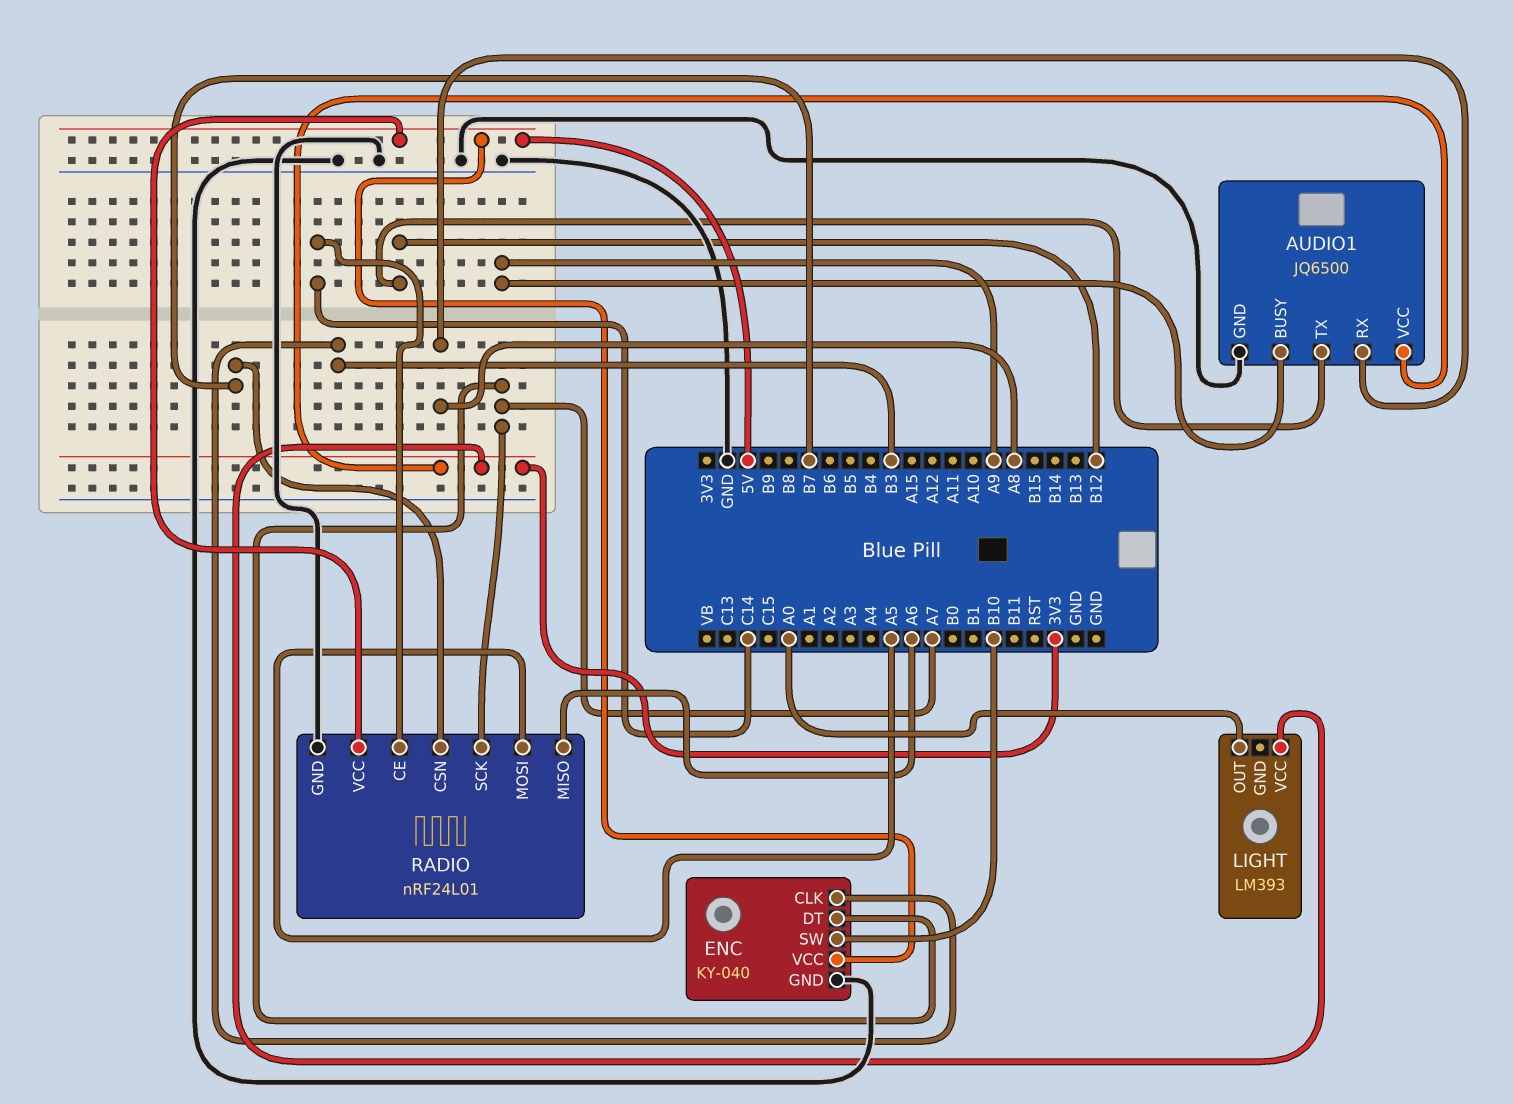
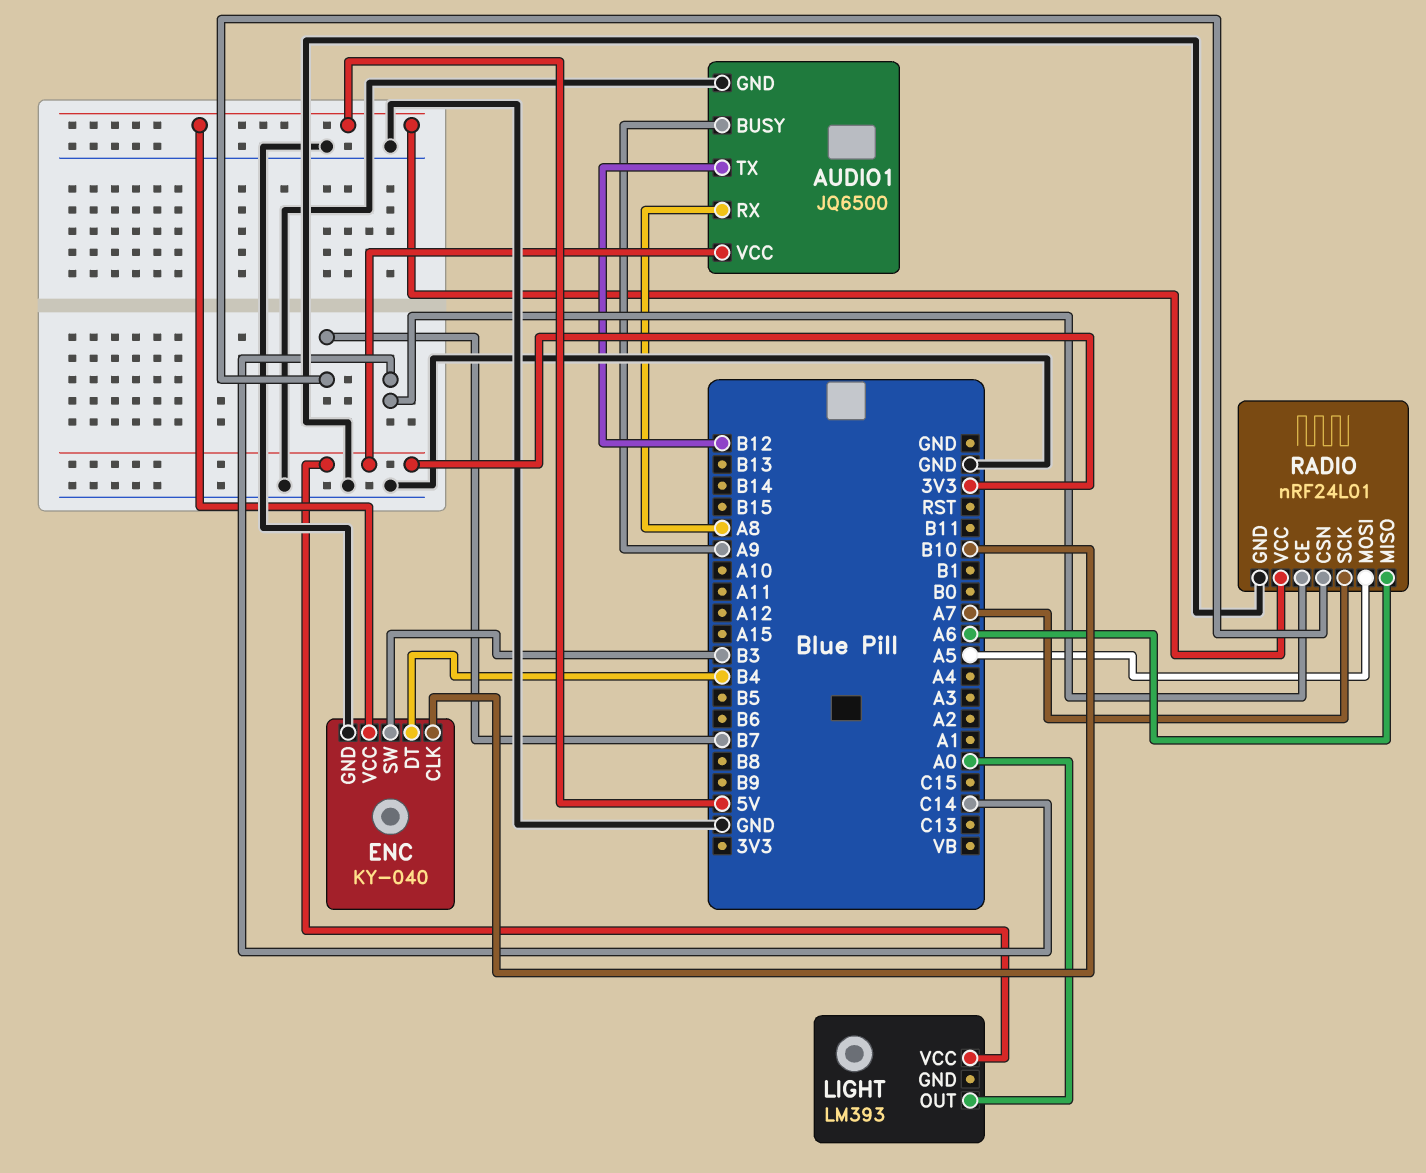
ENC pin CLK: B3 -> B10
ENC pin DT: A7 -> B4
ENC pin SW: B10 -> B3

